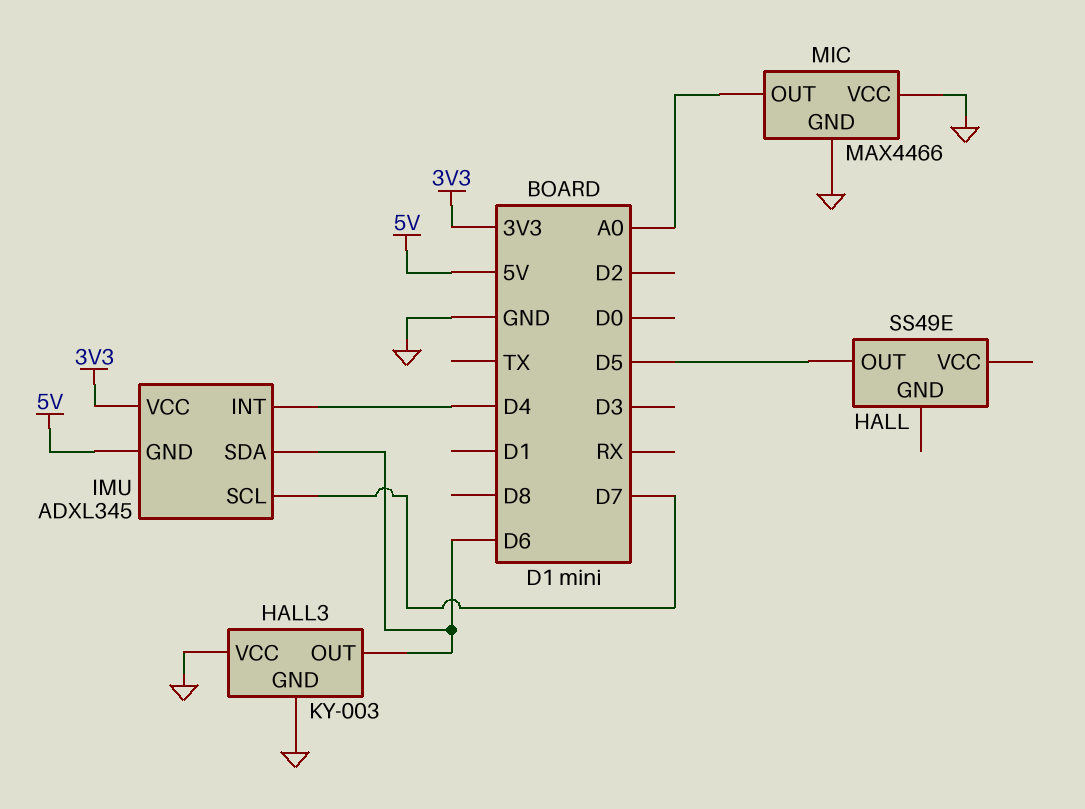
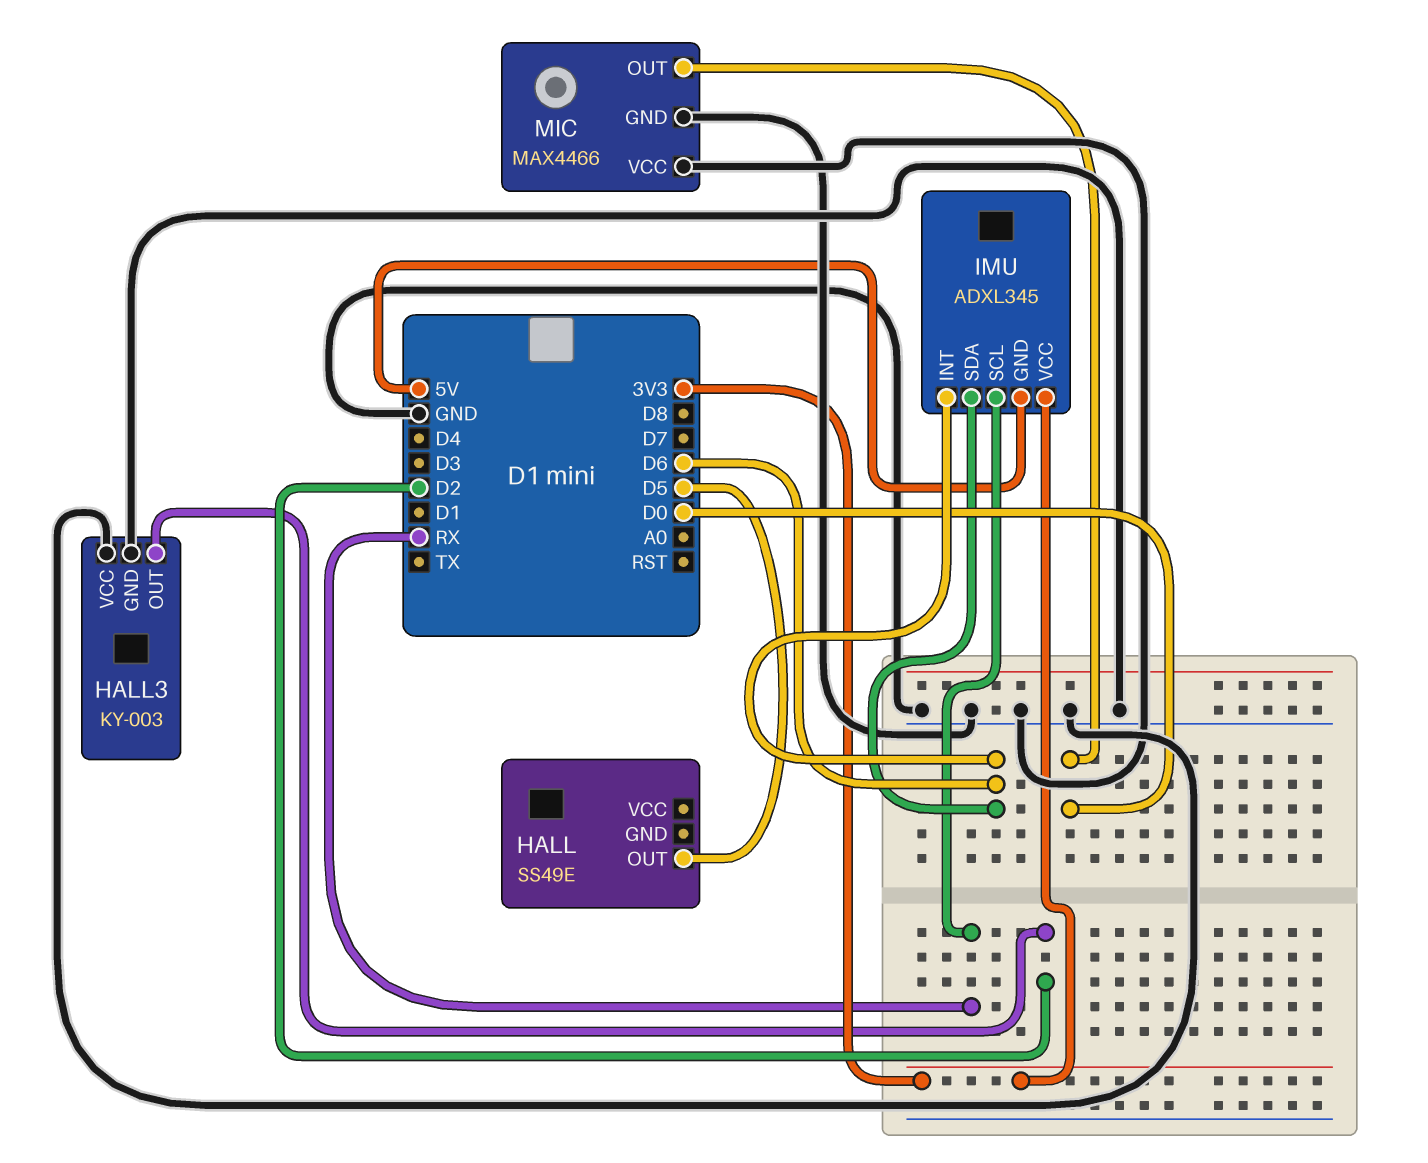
HALL3 pin OUT: D6 -> D2
IMU pin INT: D4 -> D6
IMU pin SCL: D7 -> RX
MIC pin OUT: A0 -> D0

